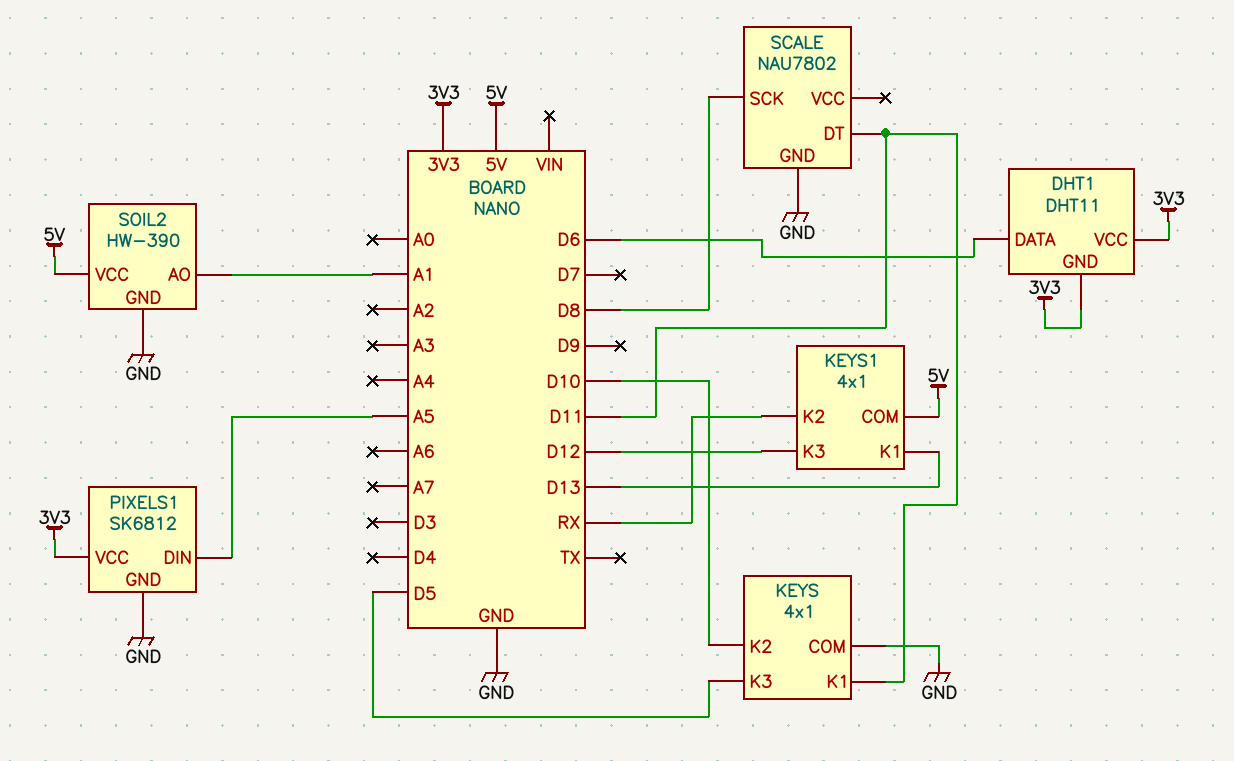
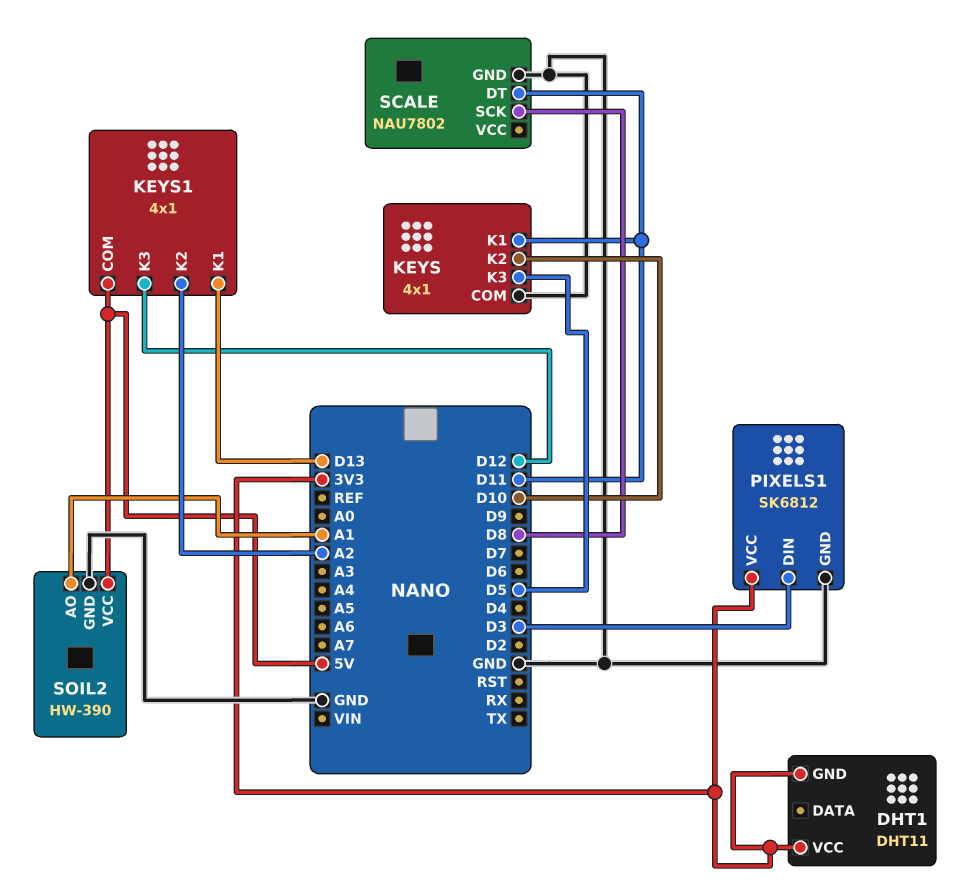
DHT1 pin DATA: D6 -> none
KEYS1 pin K2: RX -> A2
PIXELS1 pin DIN: A5 -> D3

